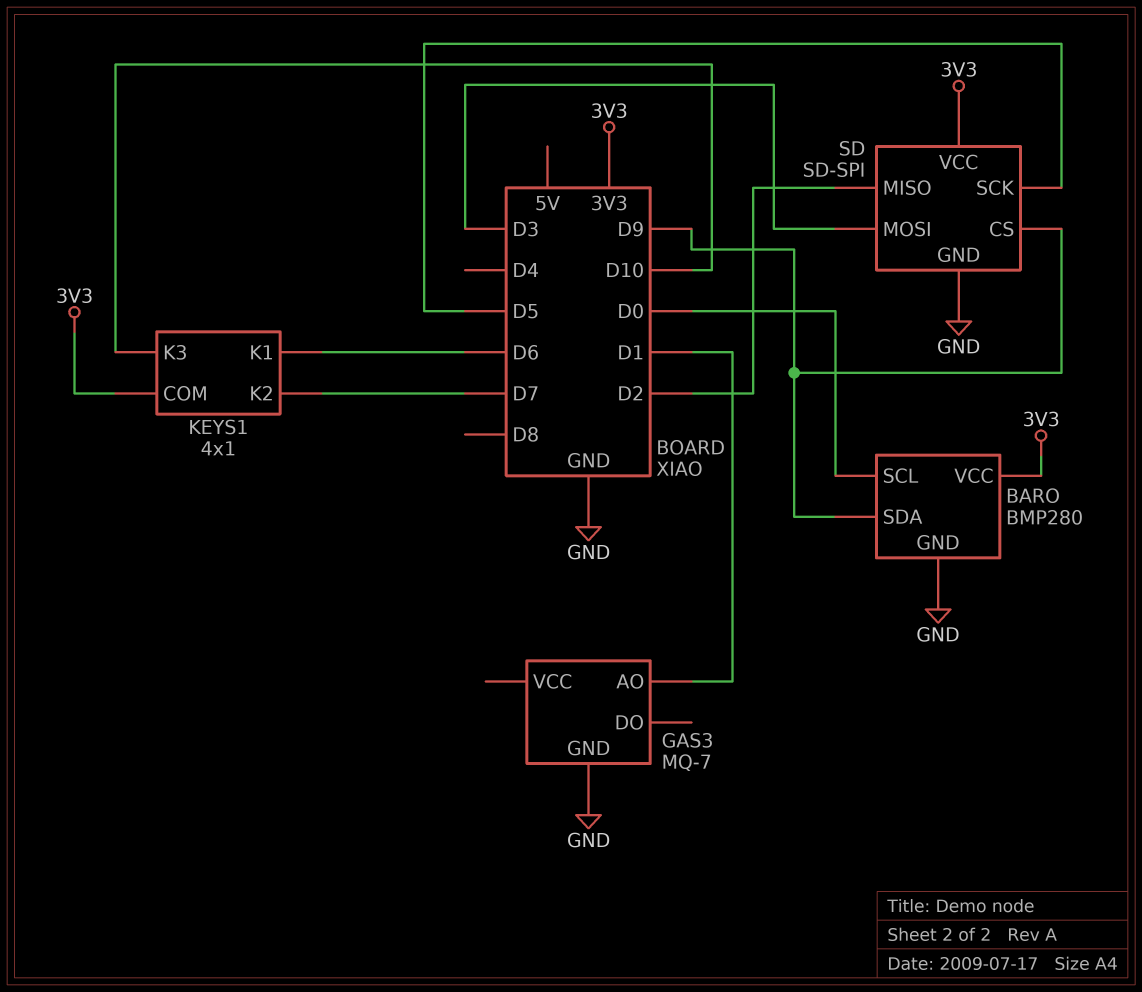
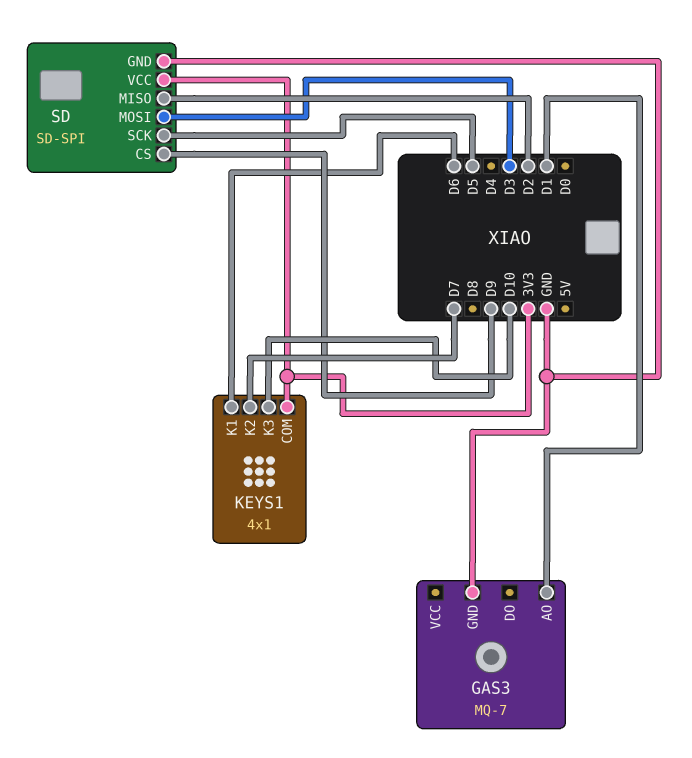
BARO: BMP280 -> none
BARO pin GND: GND -> none
BARO pin SCL: D0 -> none
BARO pin SDA: D9 -> none
BARO pin VCC: 3V3 -> none

